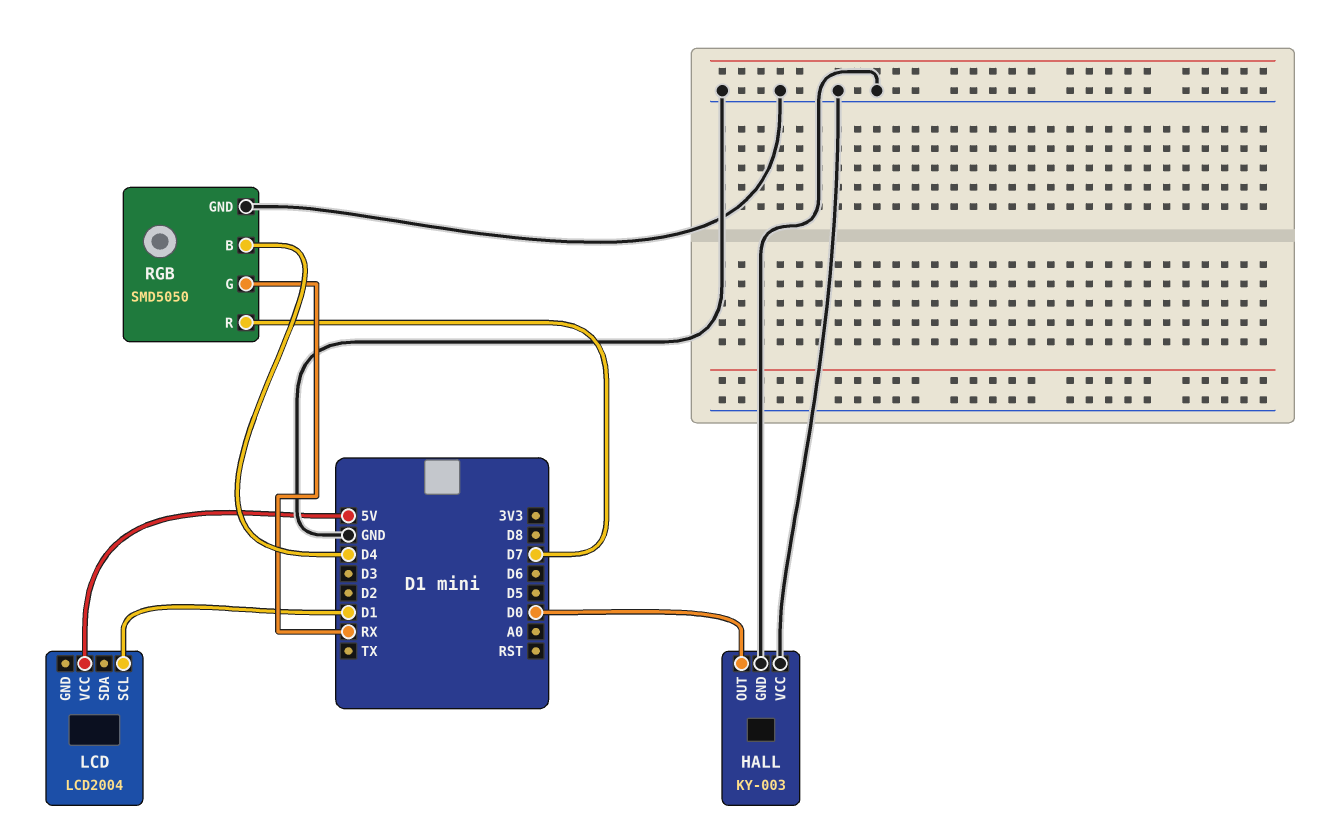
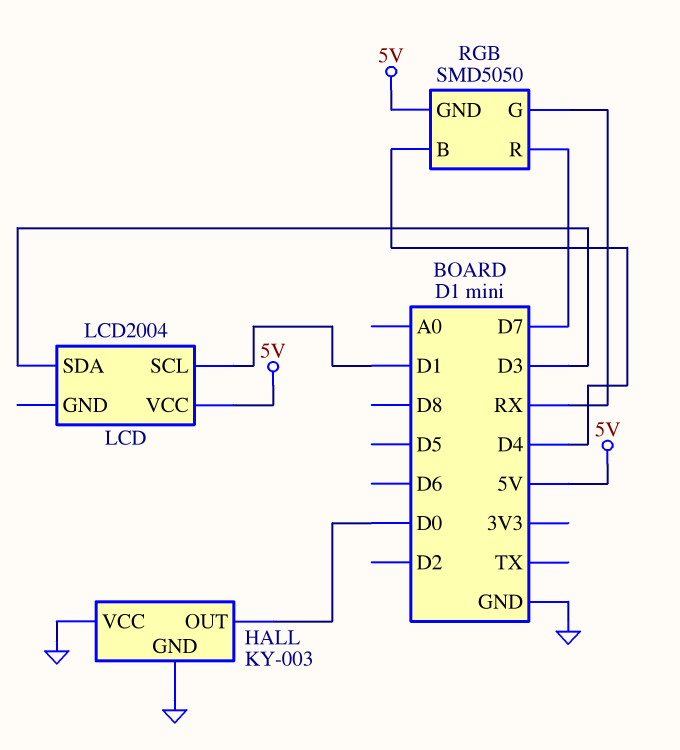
LCD pin SDA: none -> D3
RGB pin GND: GND -> 5V

